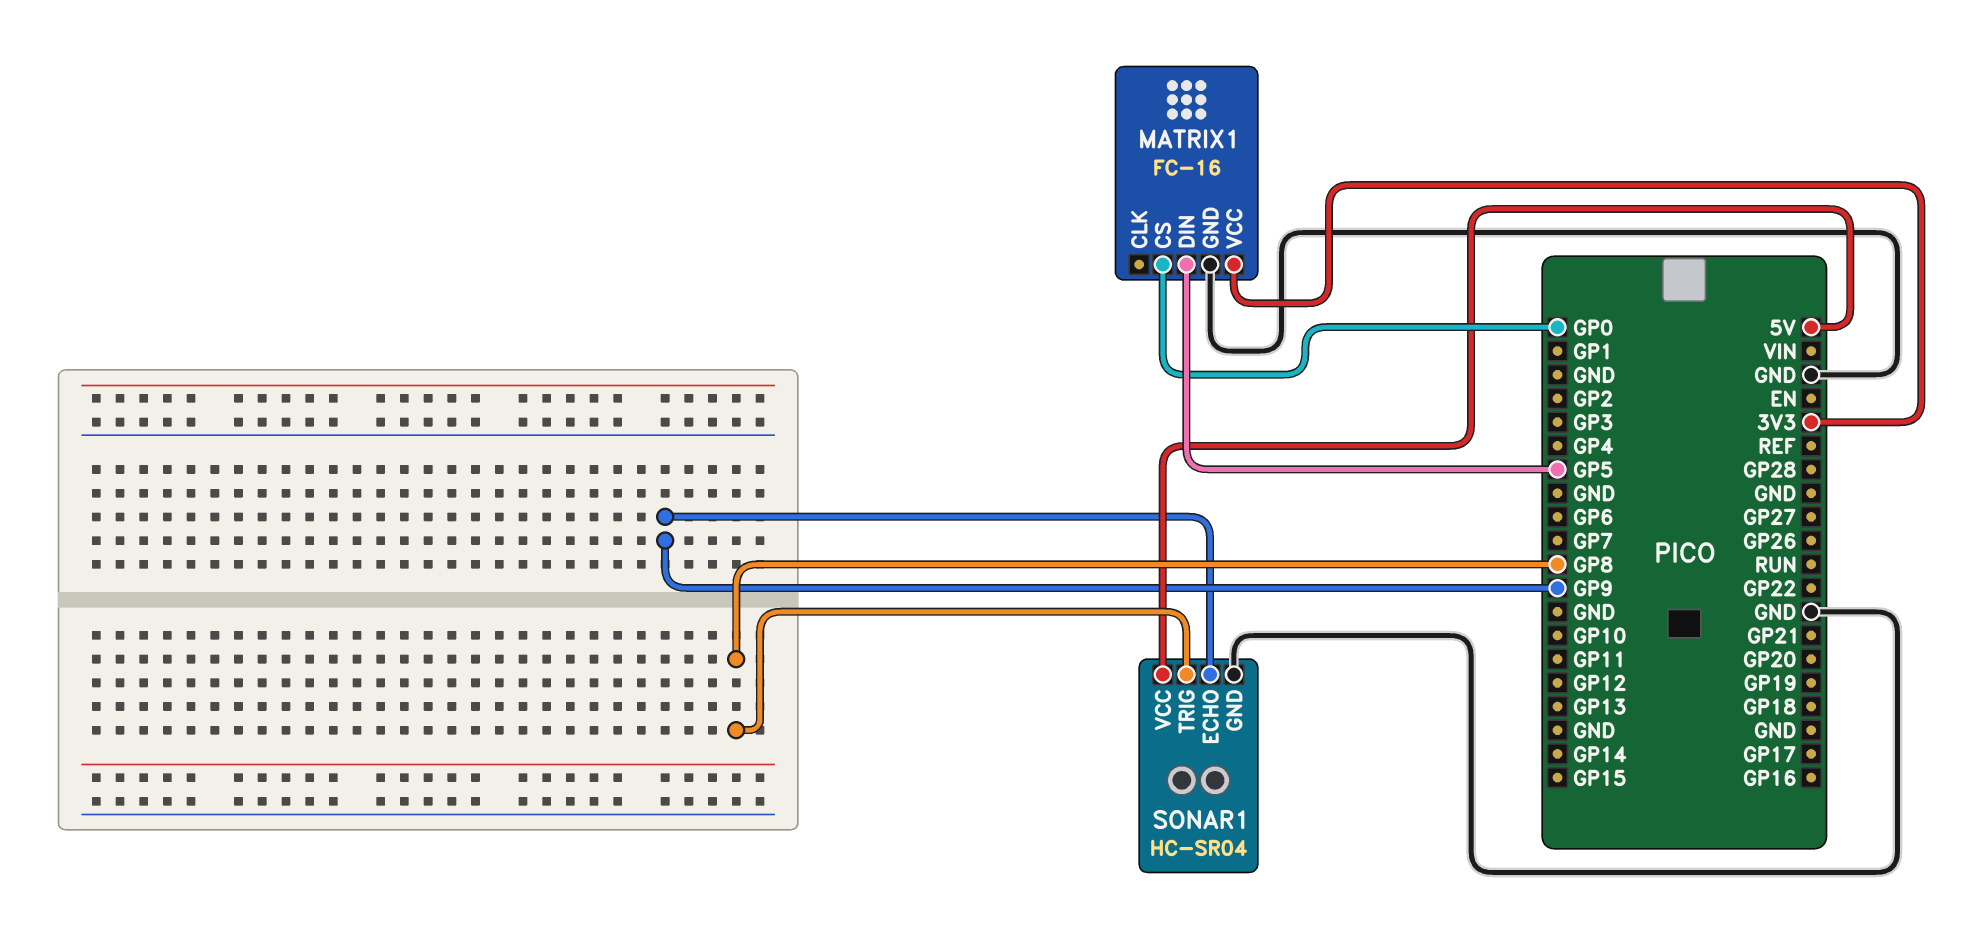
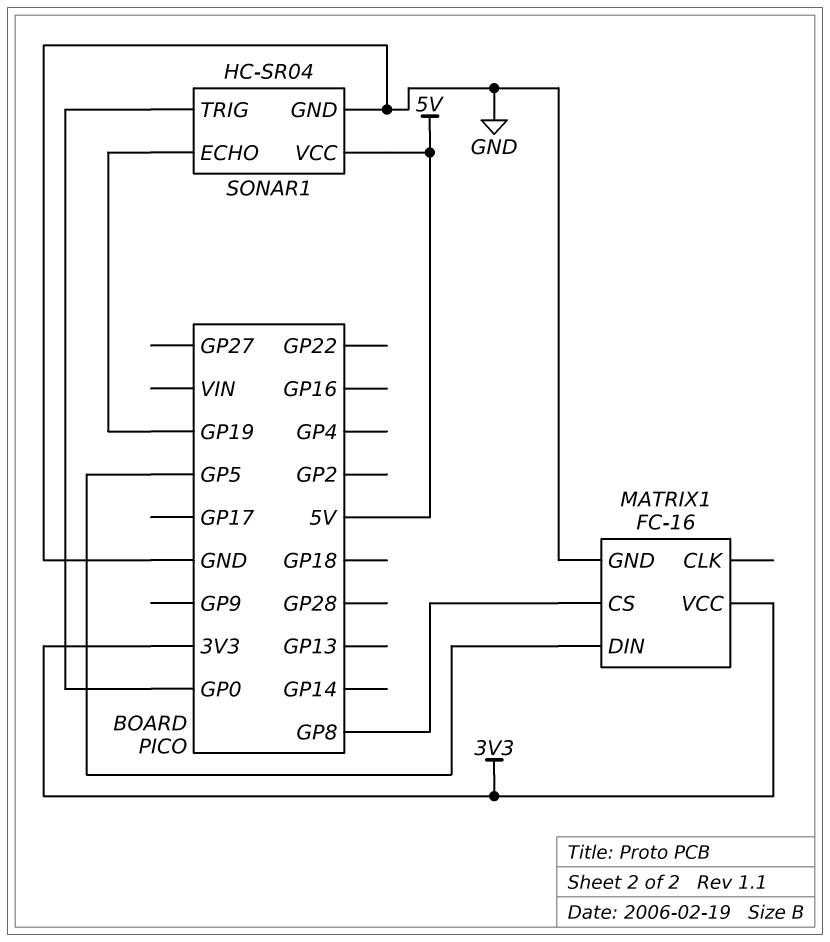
MATRIX1 pin CS: GP0 -> GP8
SONAR1 pin ECHO: GP9 -> GP19
SONAR1 pin TRIG: GP8 -> GP0

